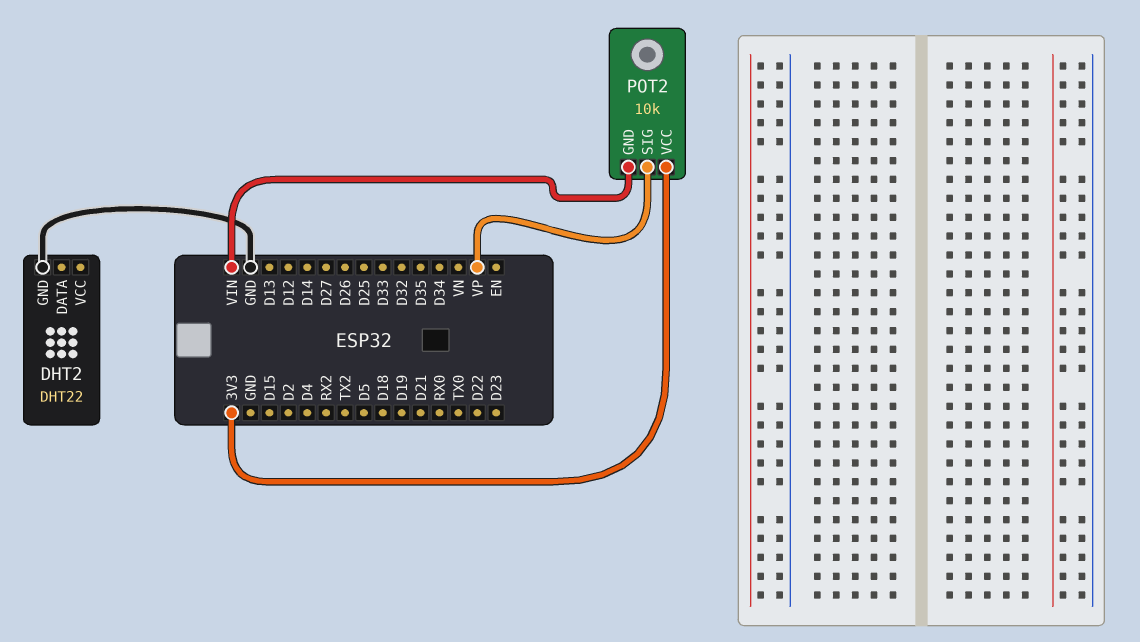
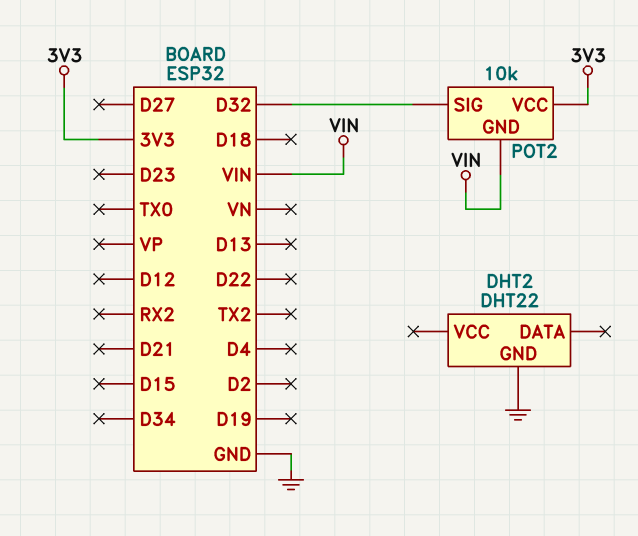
POT2 pin SIG: VP -> D32

